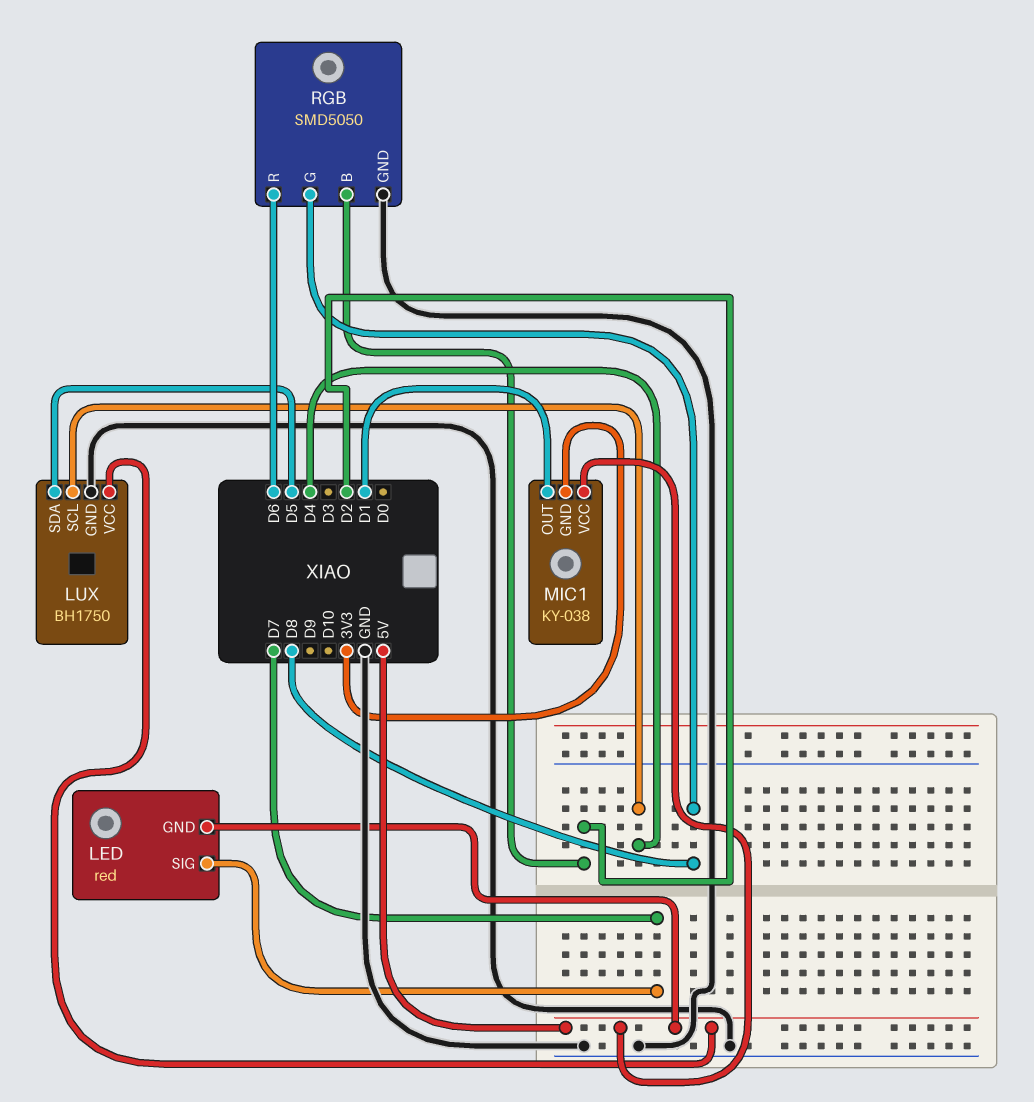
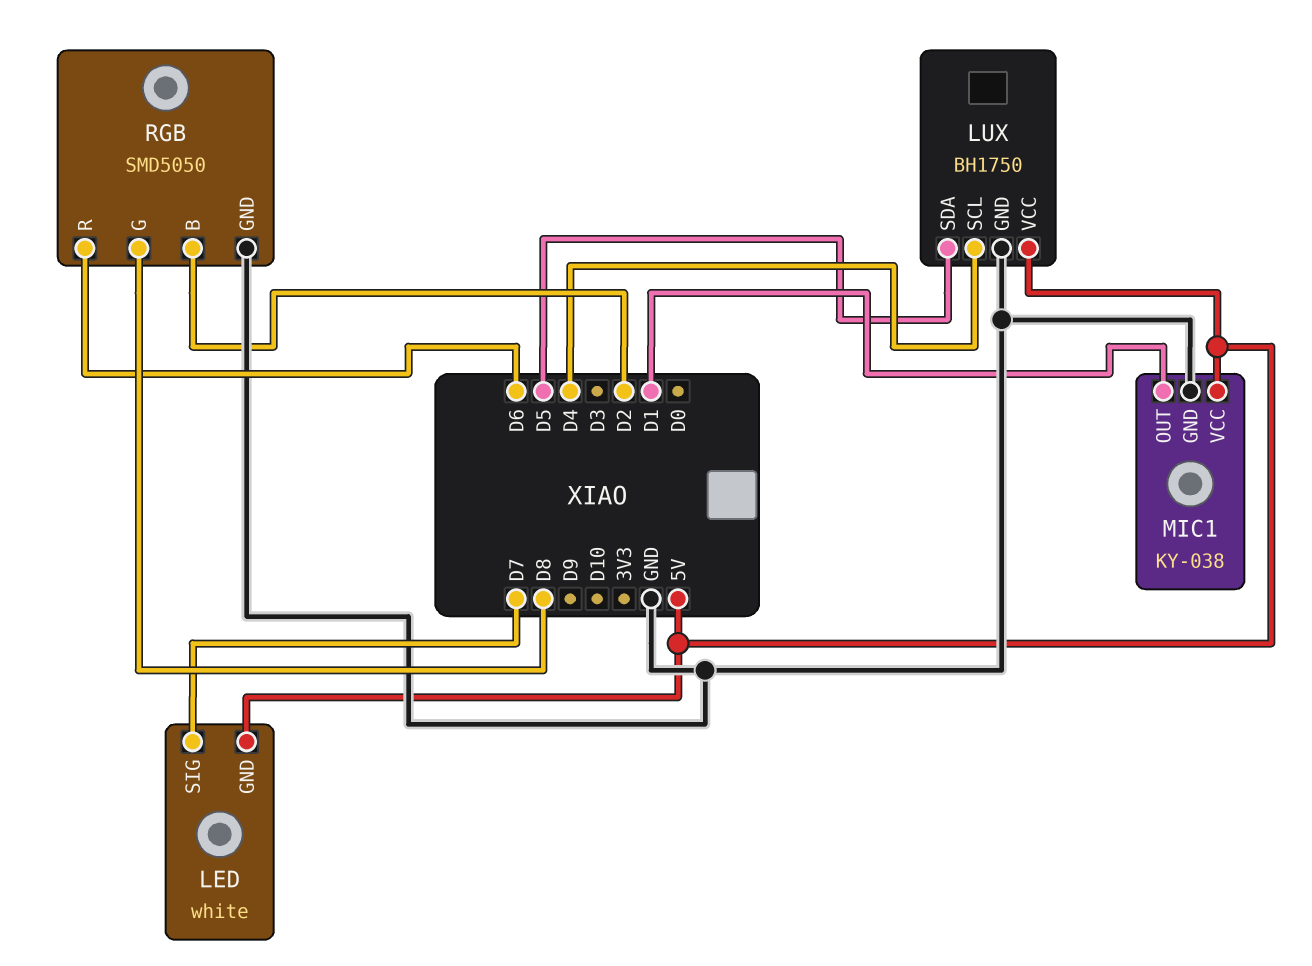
LED: red -> white
MIC1 pin GND: 3V3 -> GND

